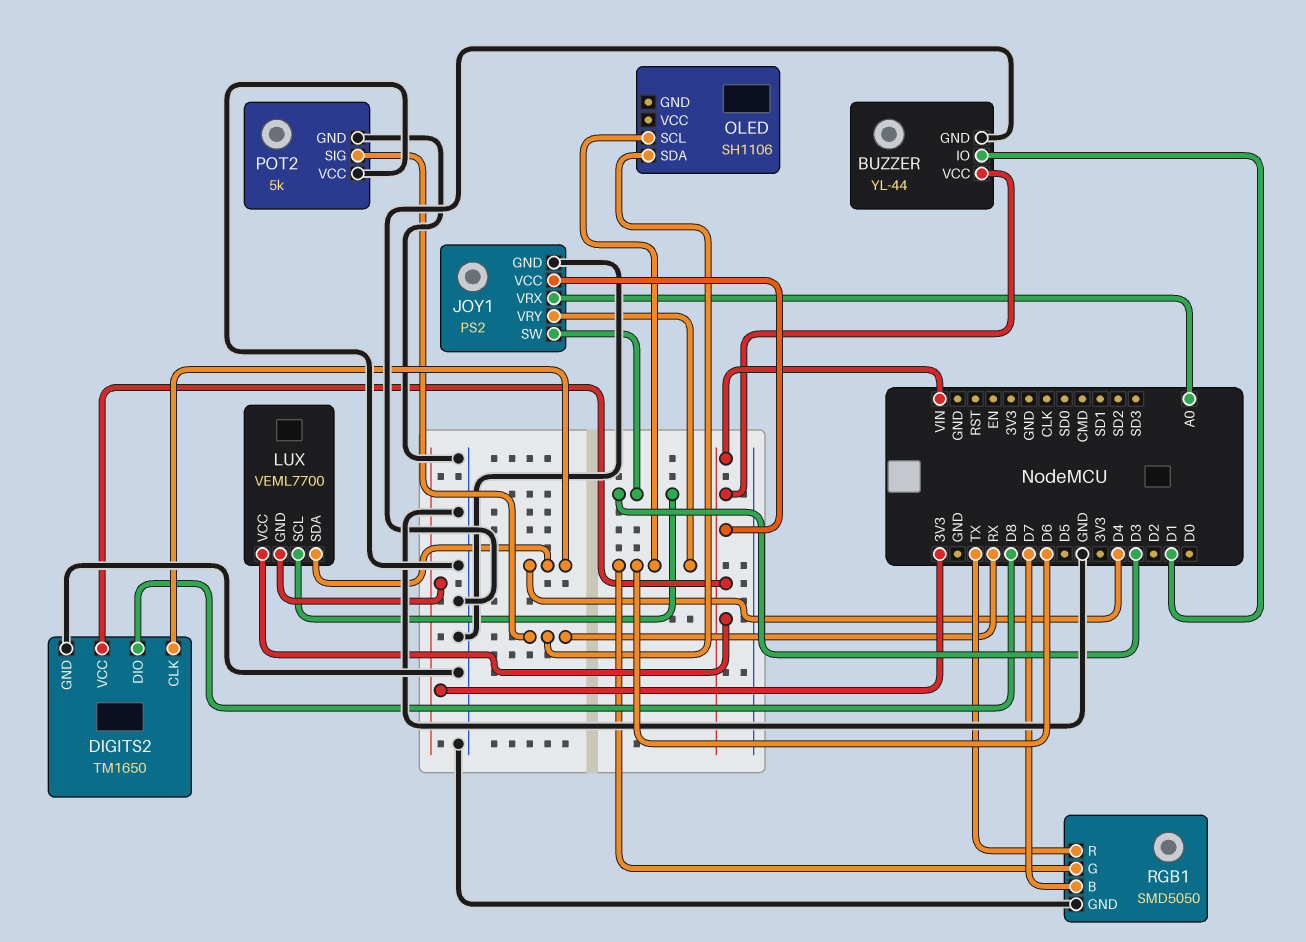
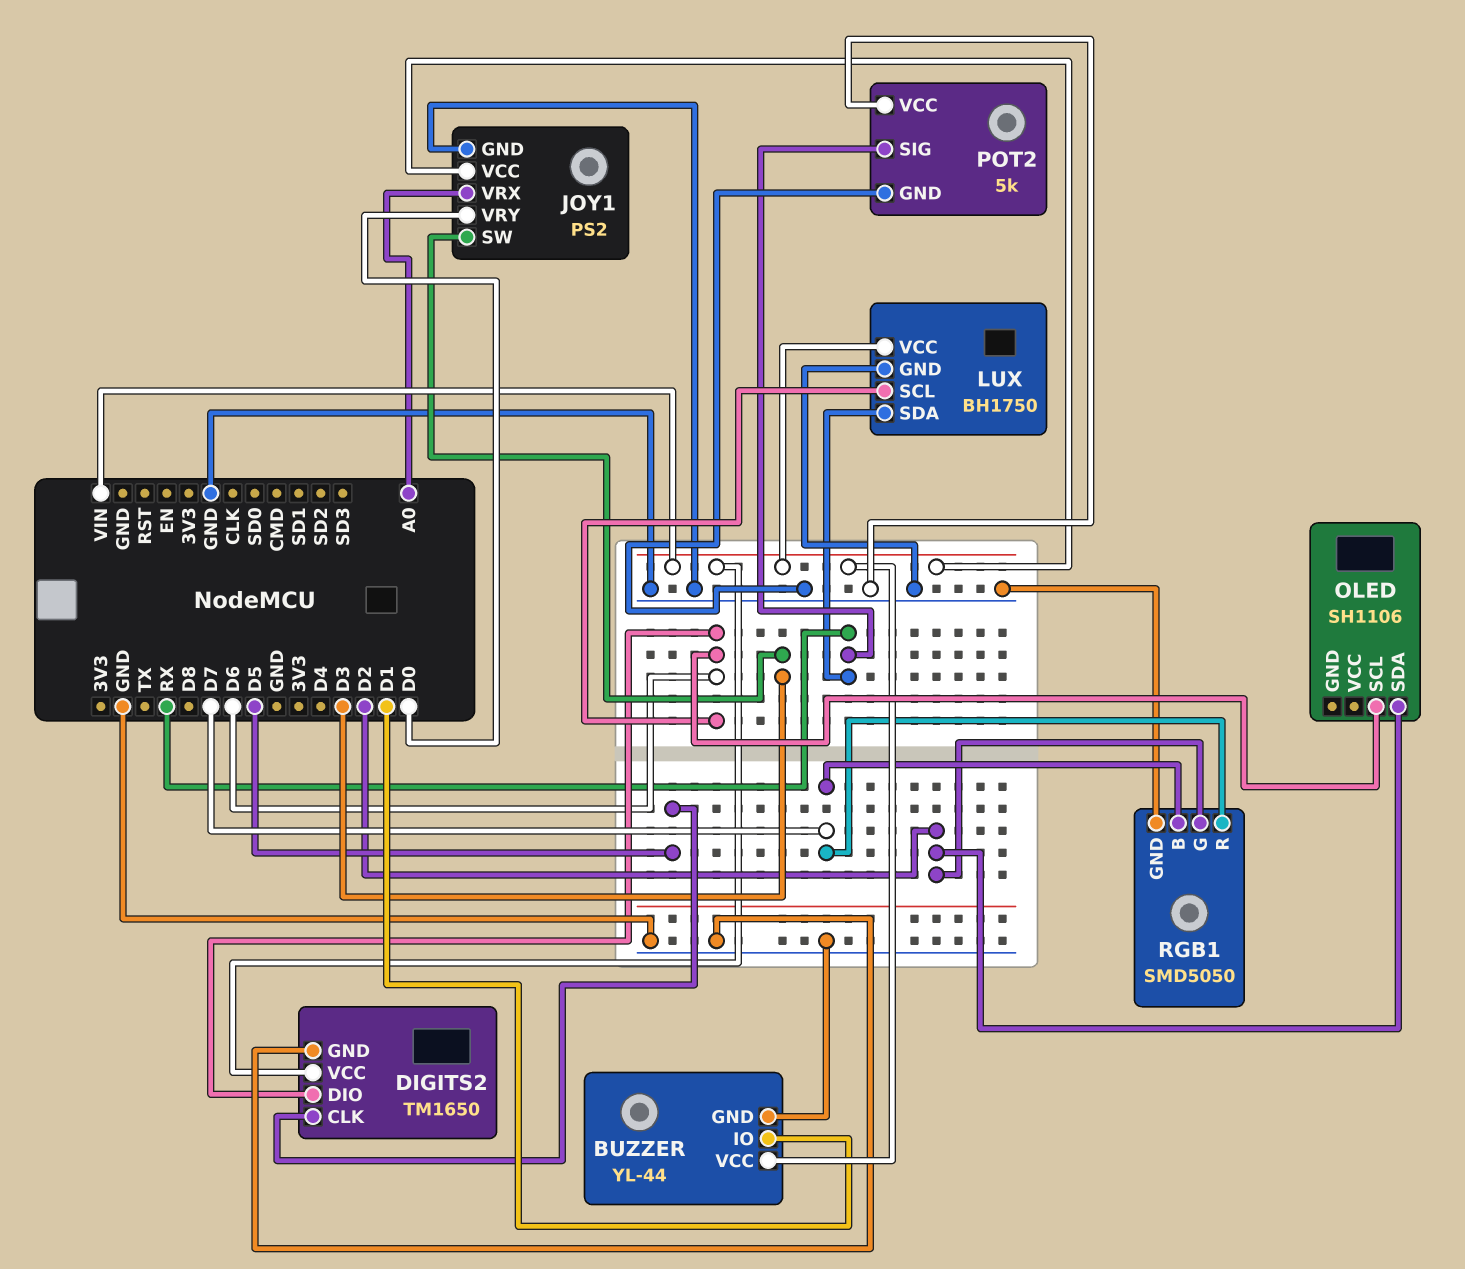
DIGITS2 pin CLK: D4 -> D5
DIGITS2 pin DIO: D8 -> D6
JOY1 pin VRY: D6 -> D0
LUX: VEML7700 -> BH1750
LUX pin GND: 3V3 -> GND
LUX pin SCL: D3 -> D6
LUX pin SDA: D4 -> RX
OLED pin SDA: RX -> D2
RGB1 pin G: D6 -> D2
RGB1 pin R: TX -> D7

